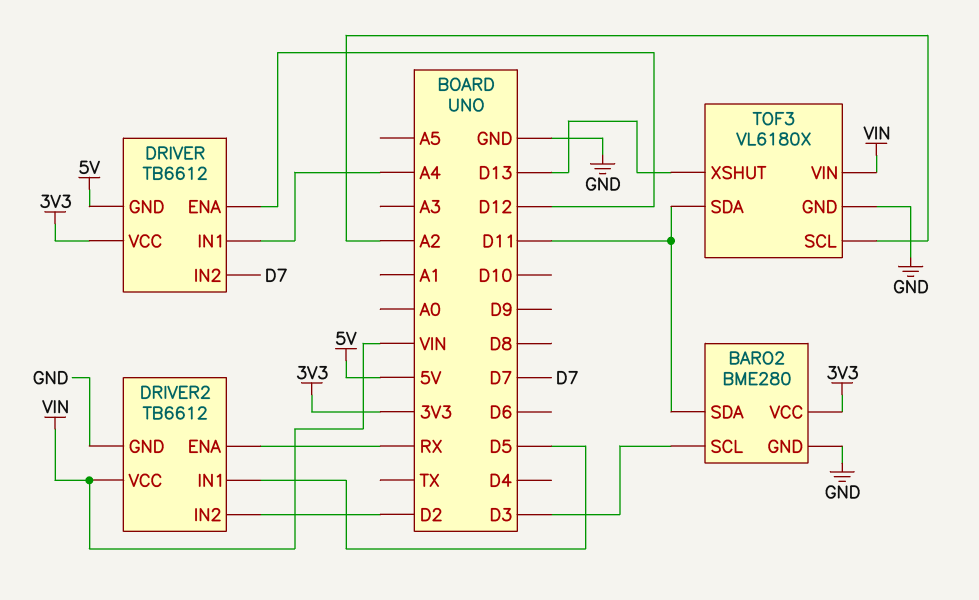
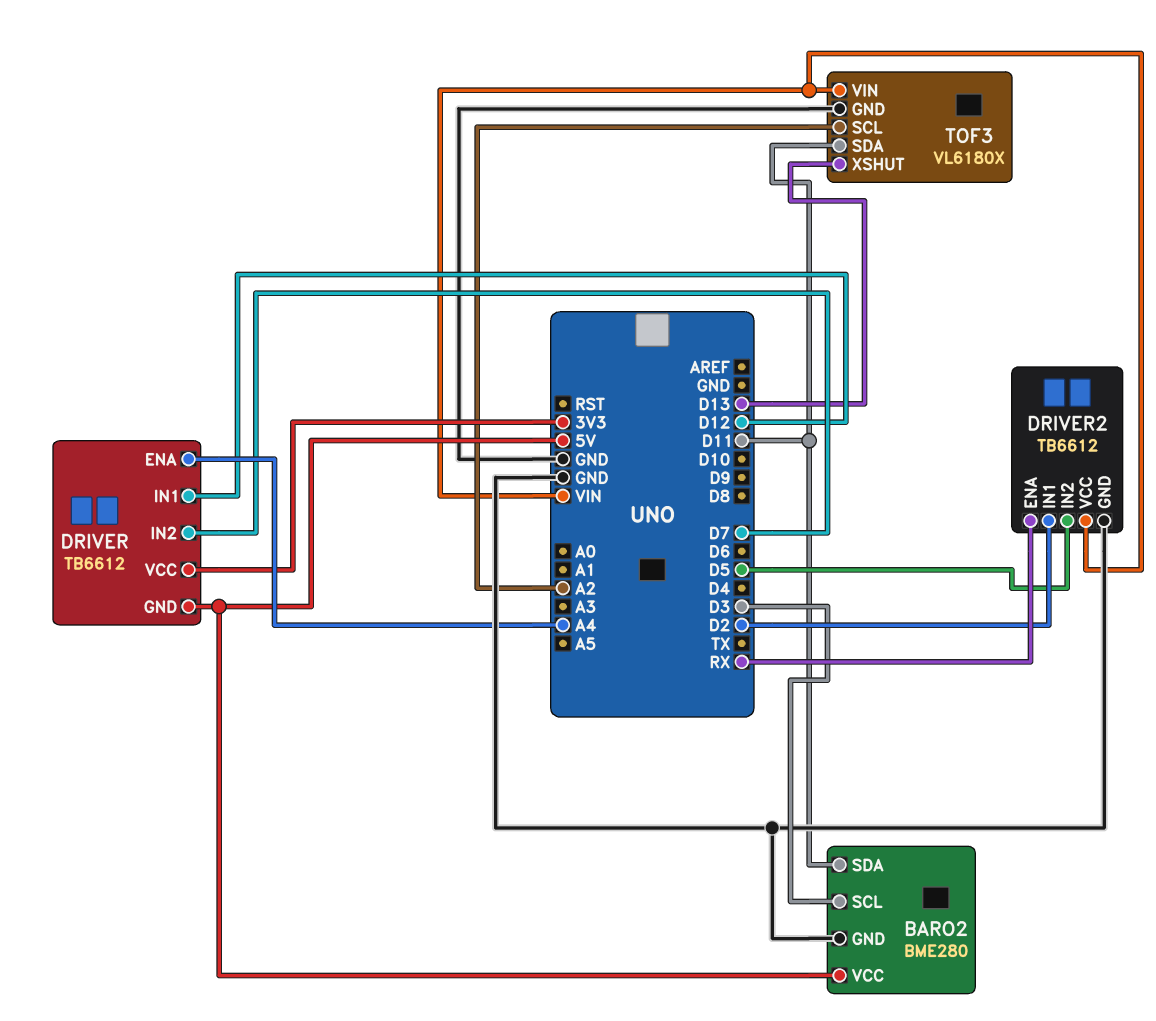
BARO2 pin VCC: 3V3 -> 5V
DRIVER pin ENA: D12 -> A4
DRIVER pin IN1: A4 -> D12
DRIVER2 pin IN1: D5 -> D2
DRIVER2 pin IN2: D2 -> D5

